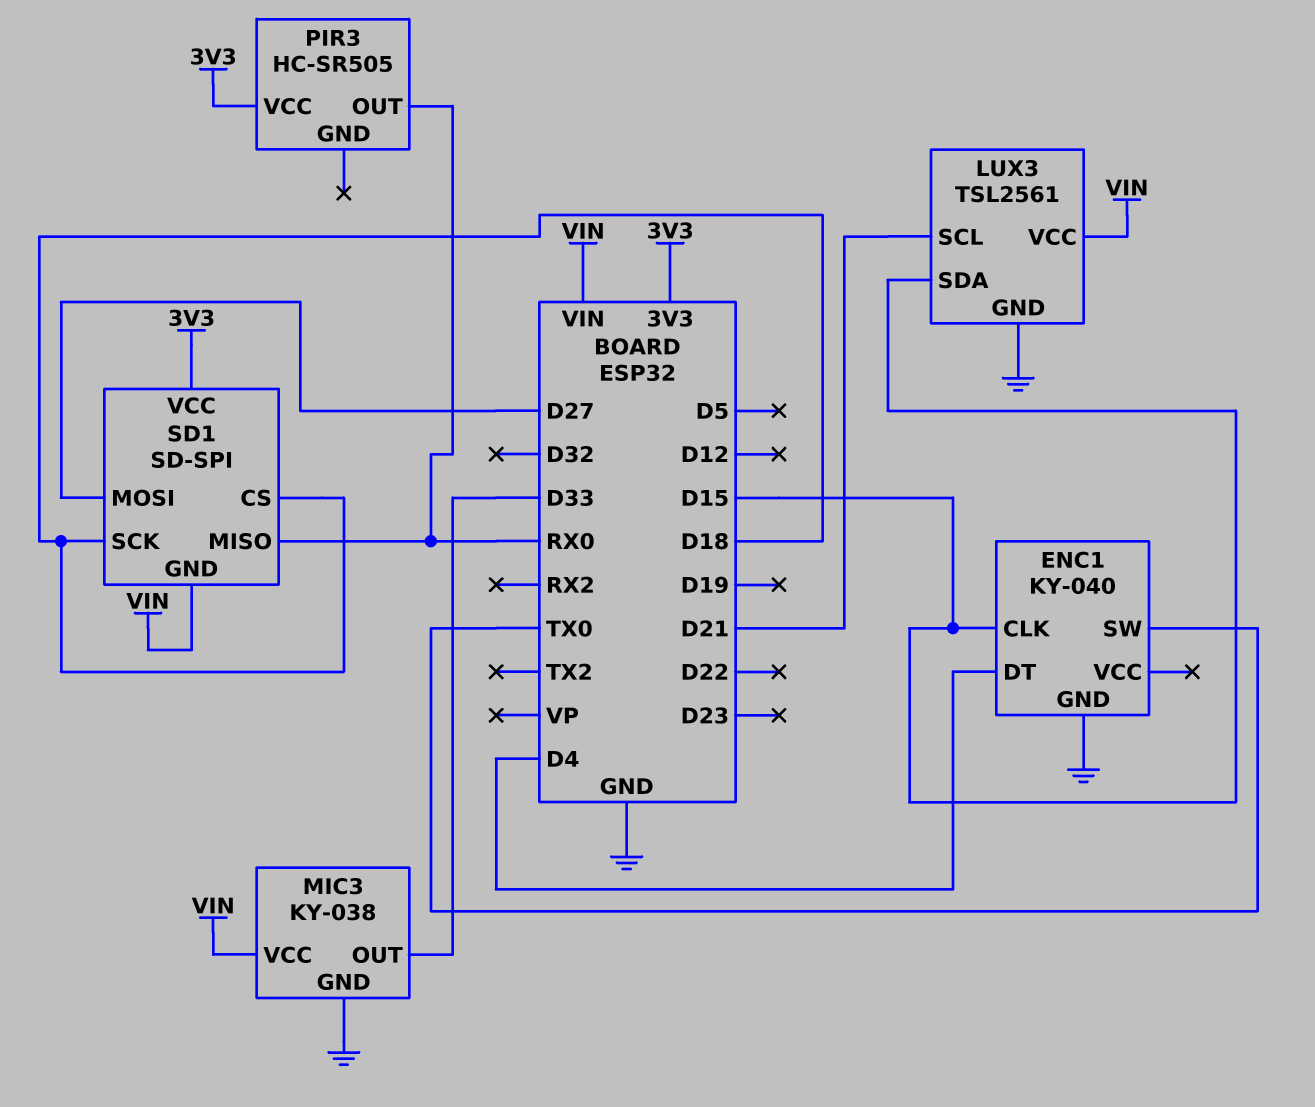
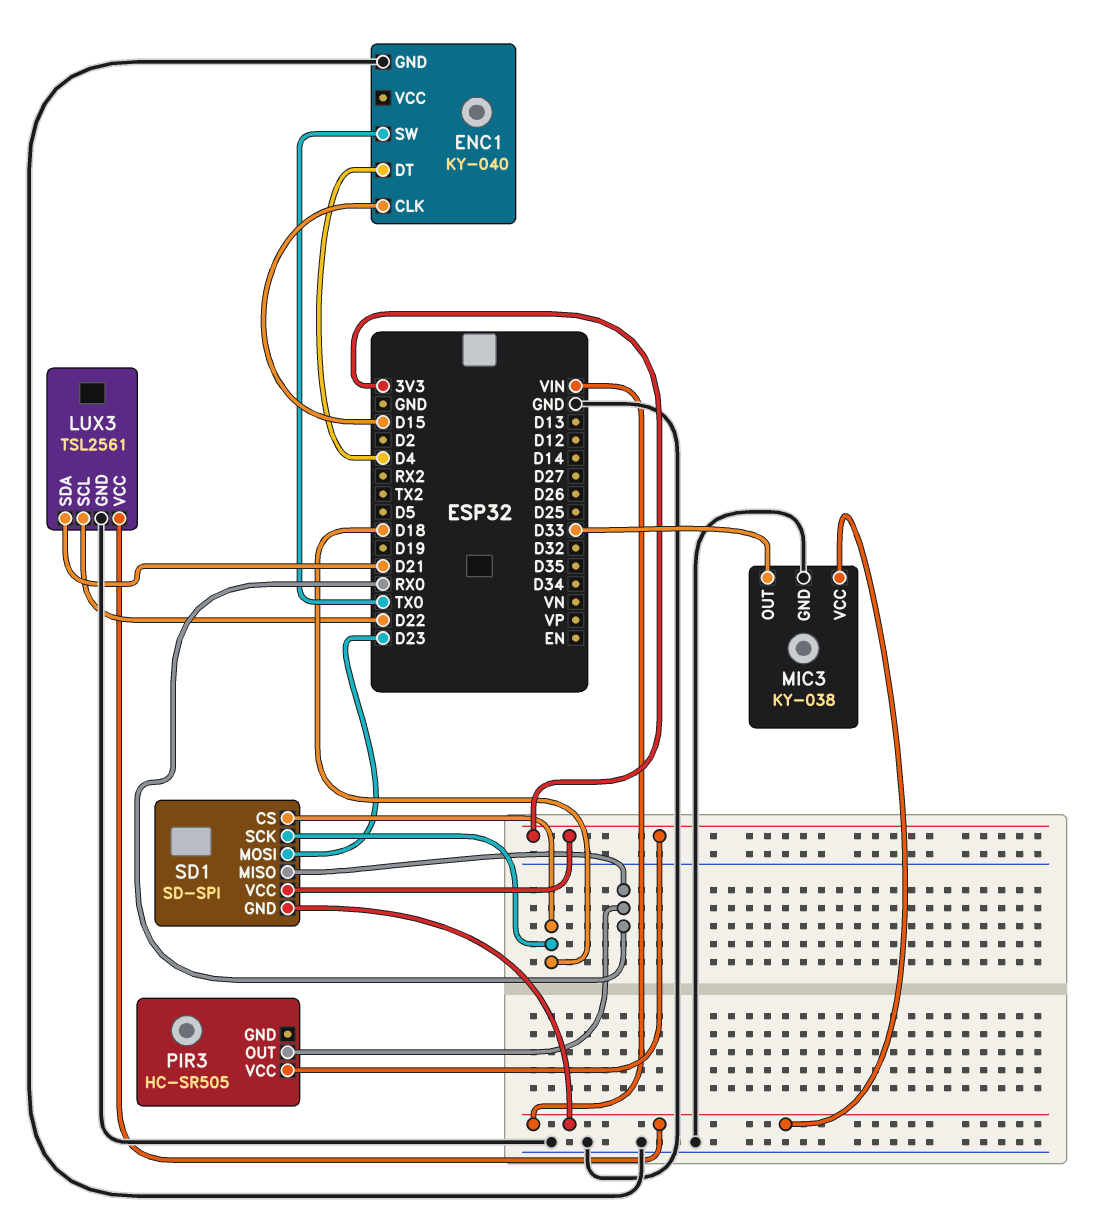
LUX3 pin SCL: D21 -> D22
LUX3 pin SDA: D15 -> D21
SD1 pin MOSI: D27 -> D23

